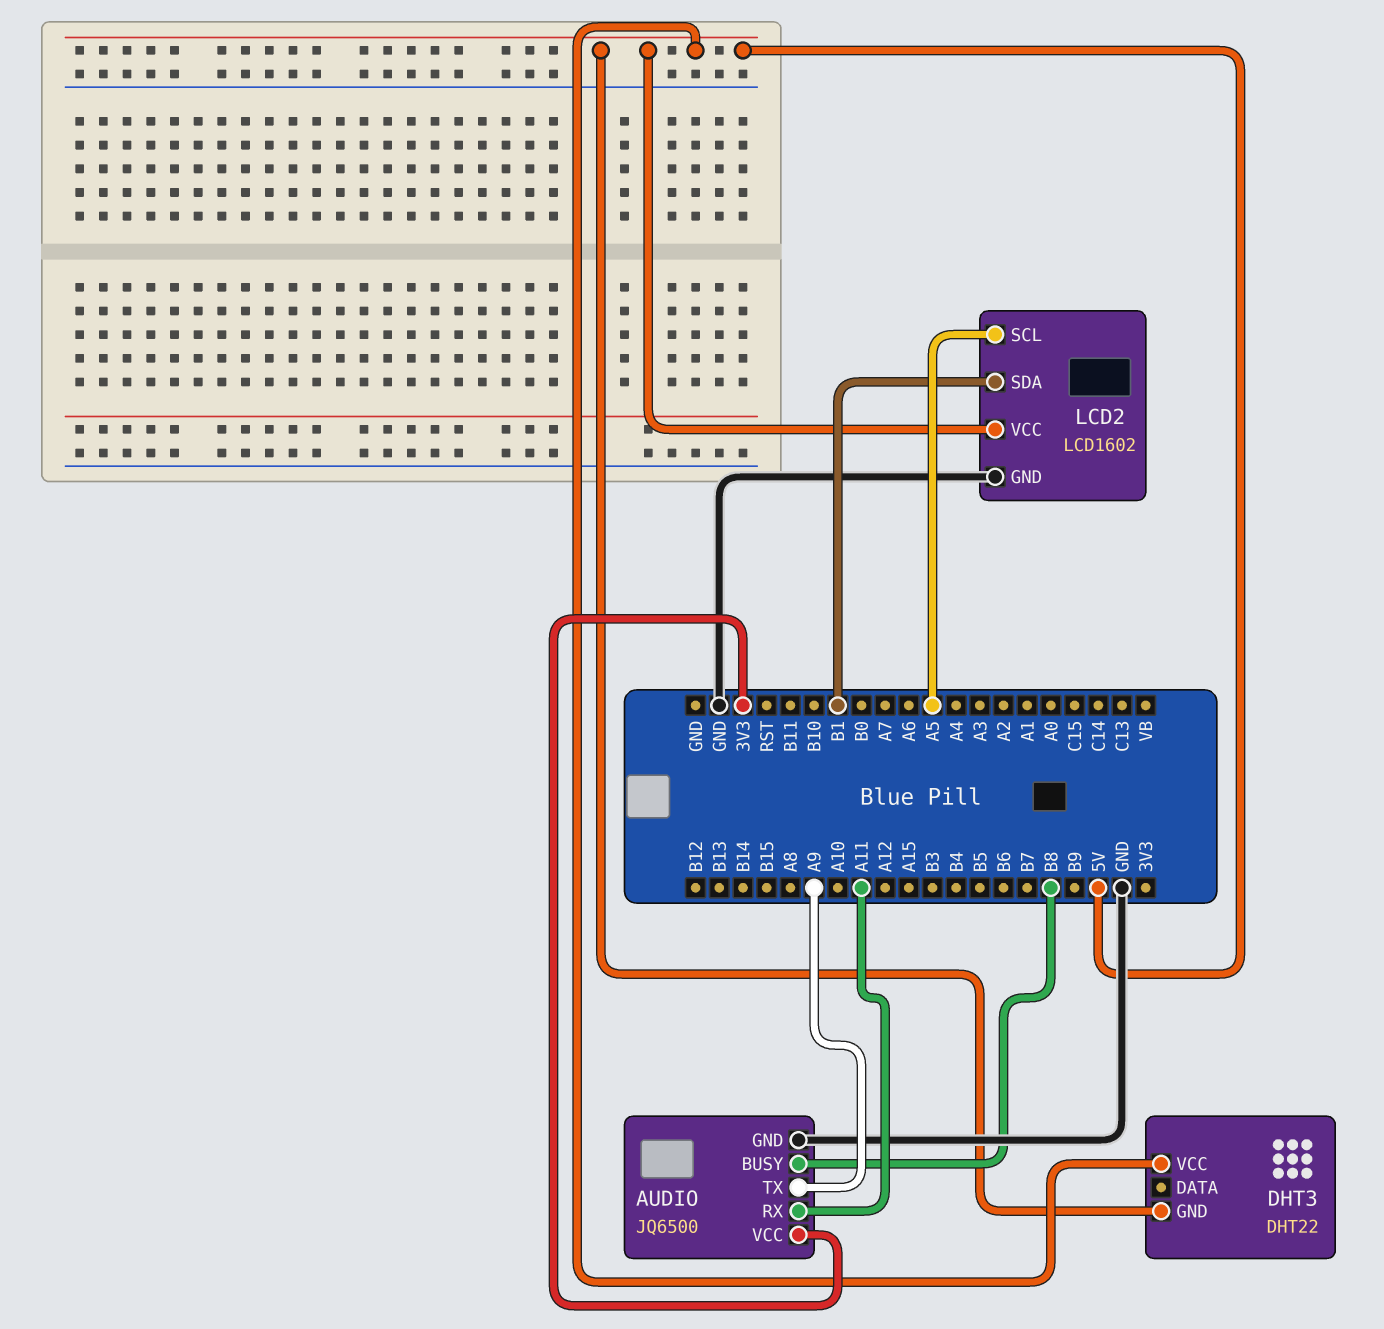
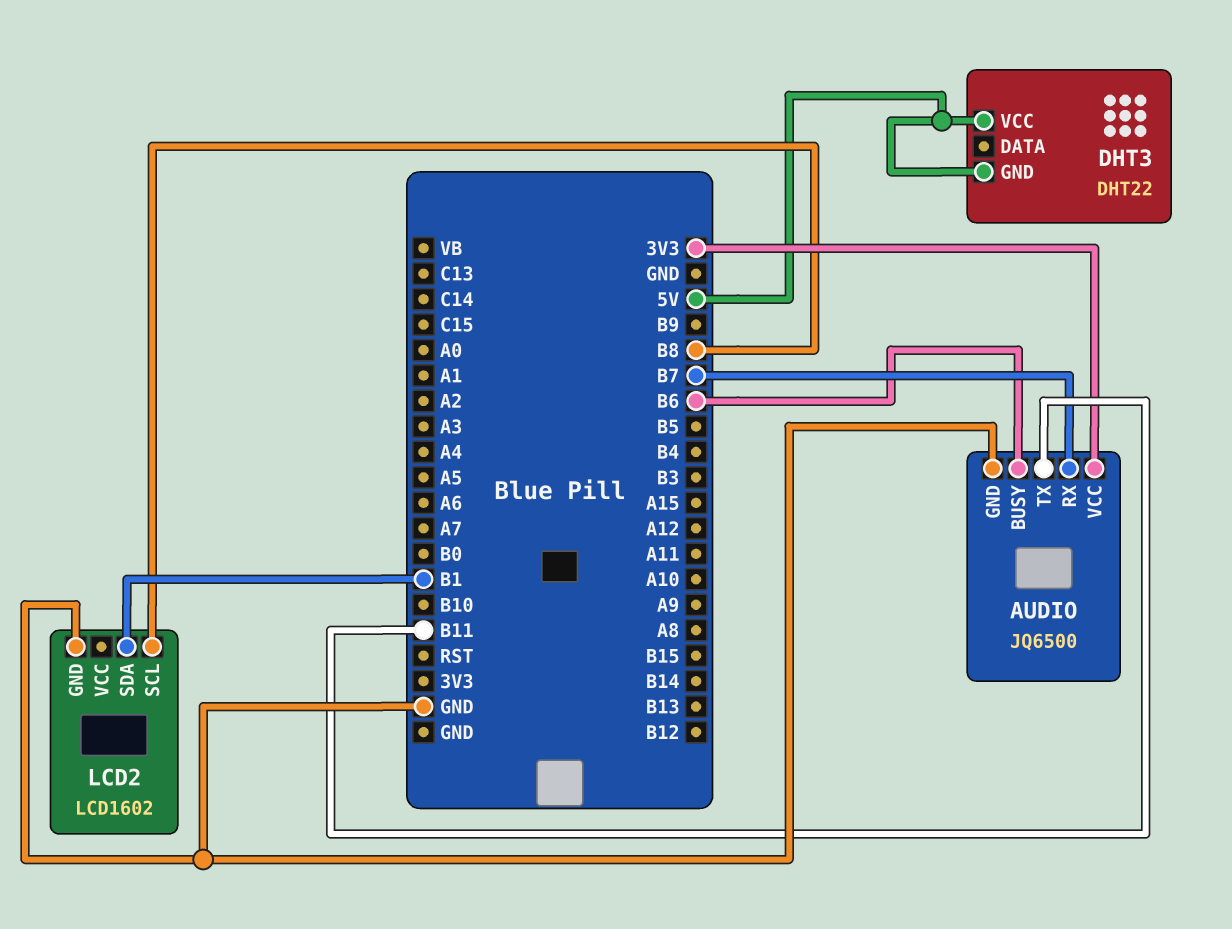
AUDIO pin BUSY: B8 -> B6
AUDIO pin RX: A11 -> B7
AUDIO pin TX: A9 -> B11
LCD2 pin SCL: A5 -> B8
LCD2 pin VCC: 5V -> none

